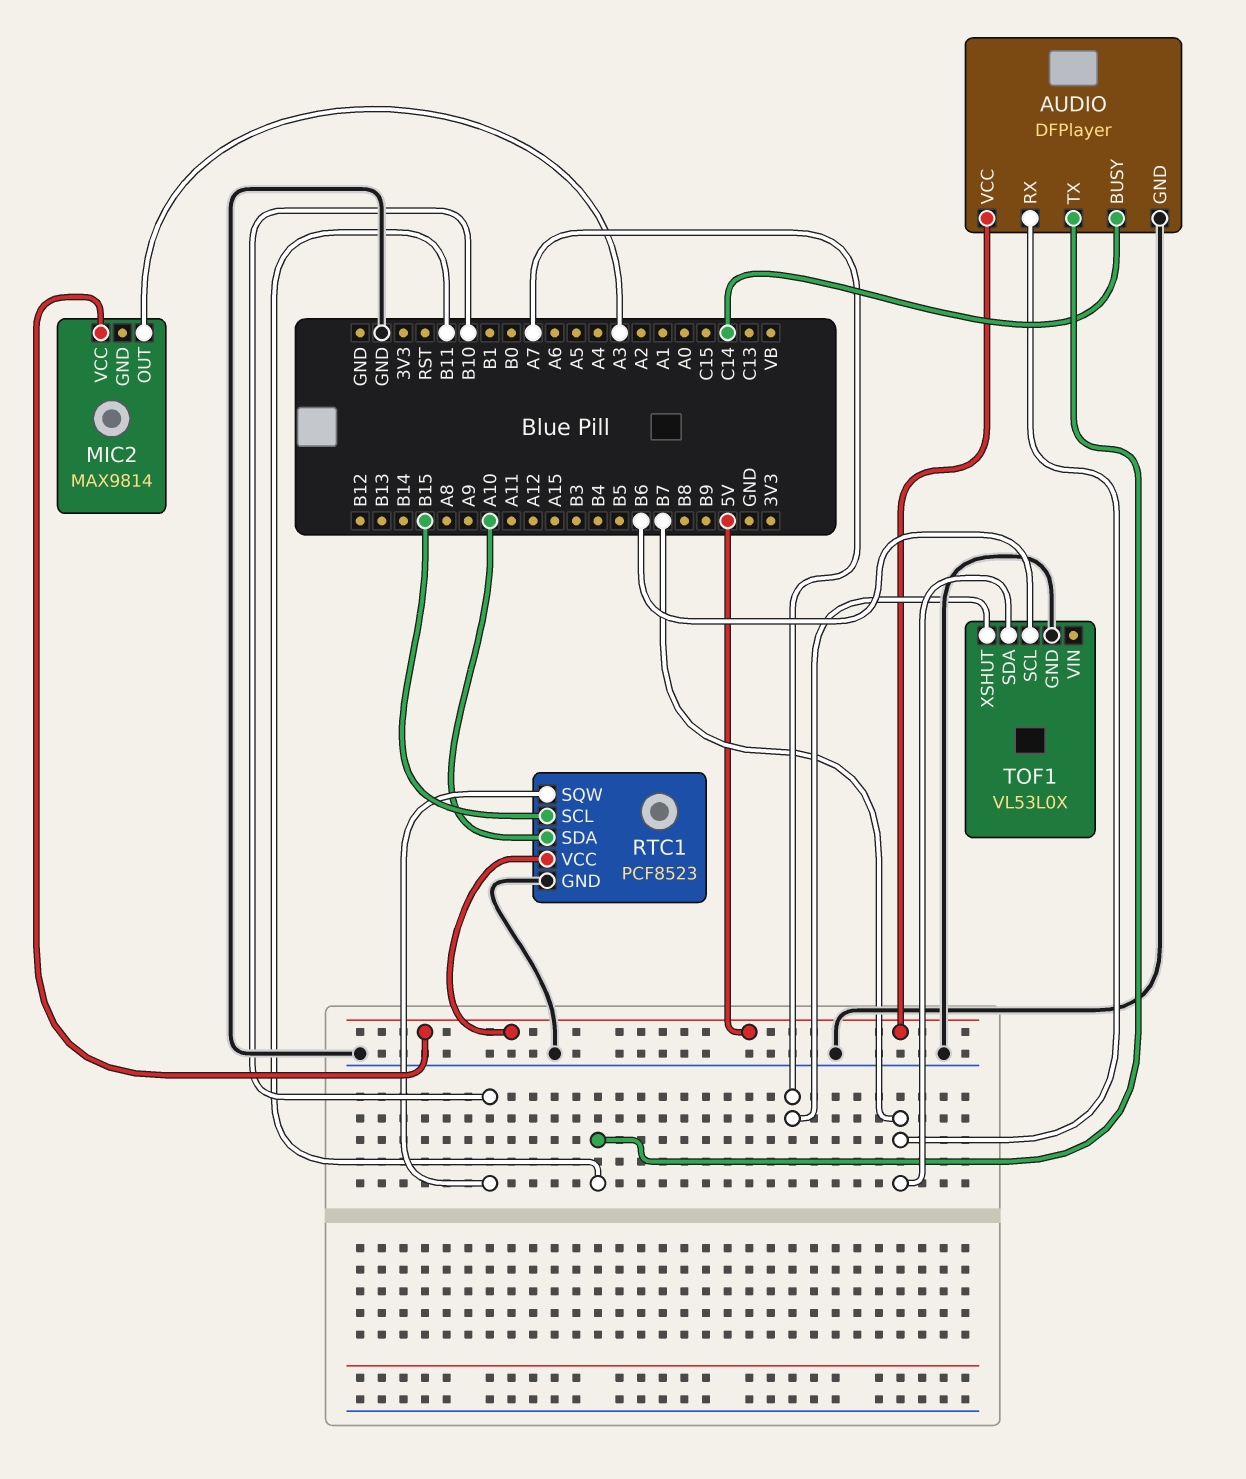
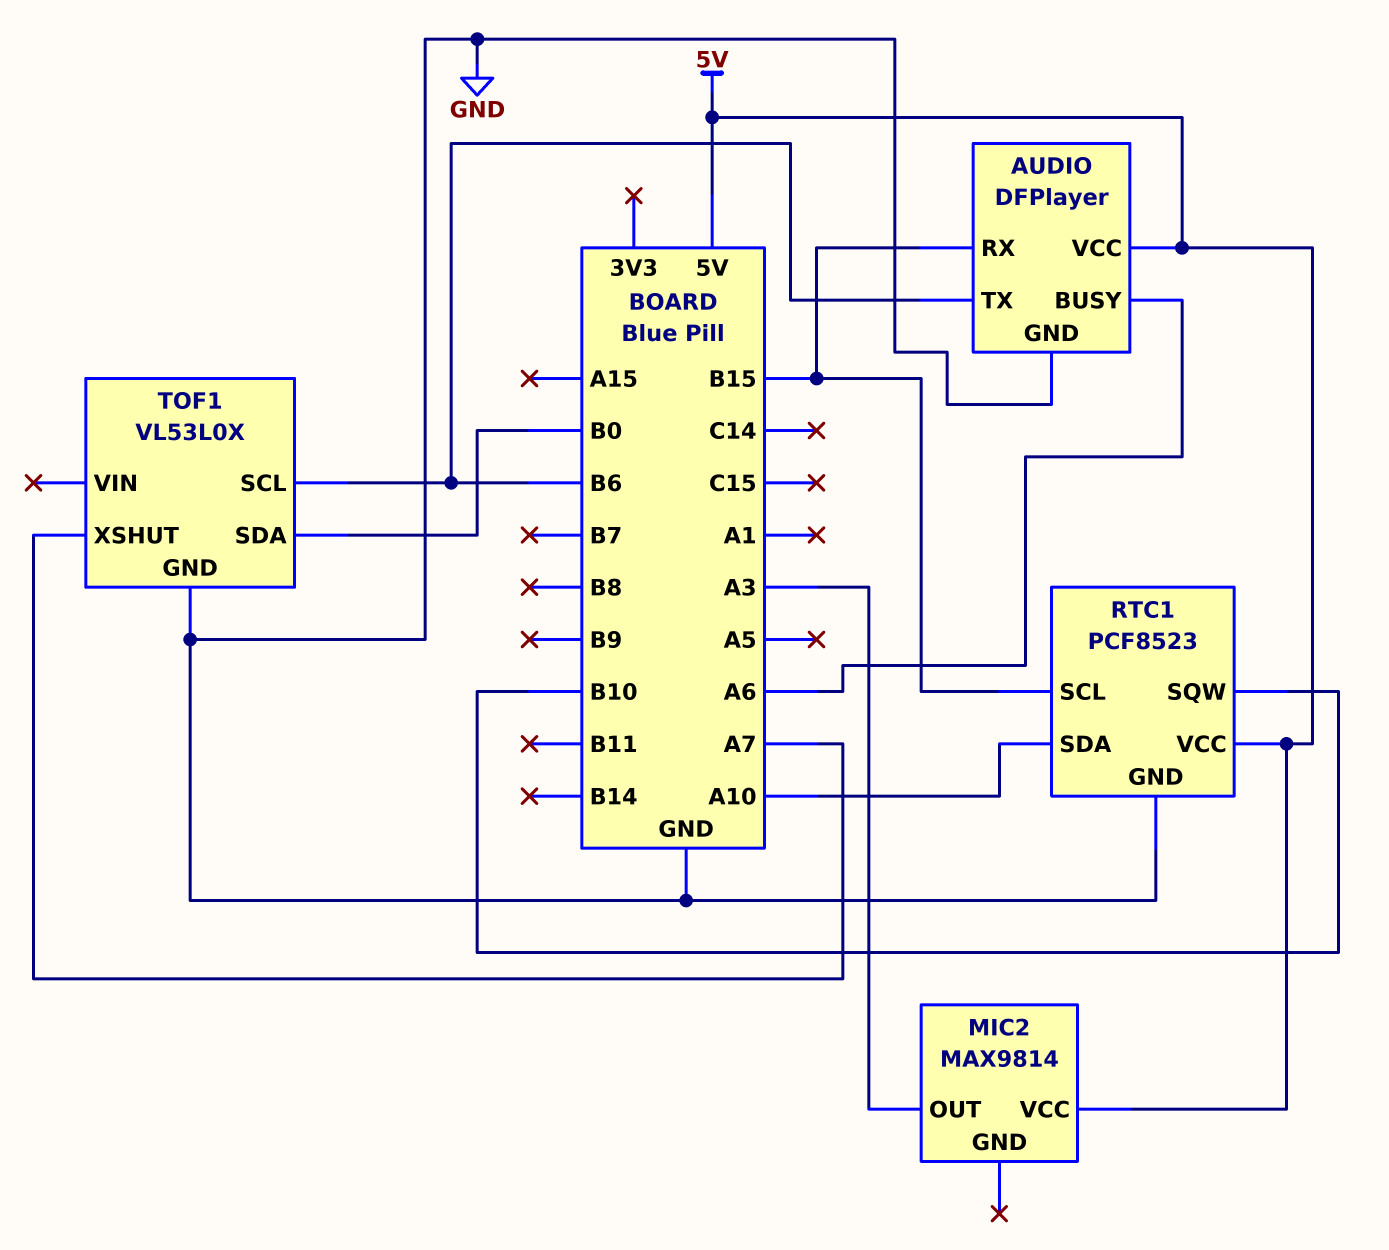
AUDIO pin BUSY: C14 -> A6
AUDIO pin RX: B7 -> B15
AUDIO pin TX: B11 -> B6
TOF1 pin SDA: B7 -> B0

